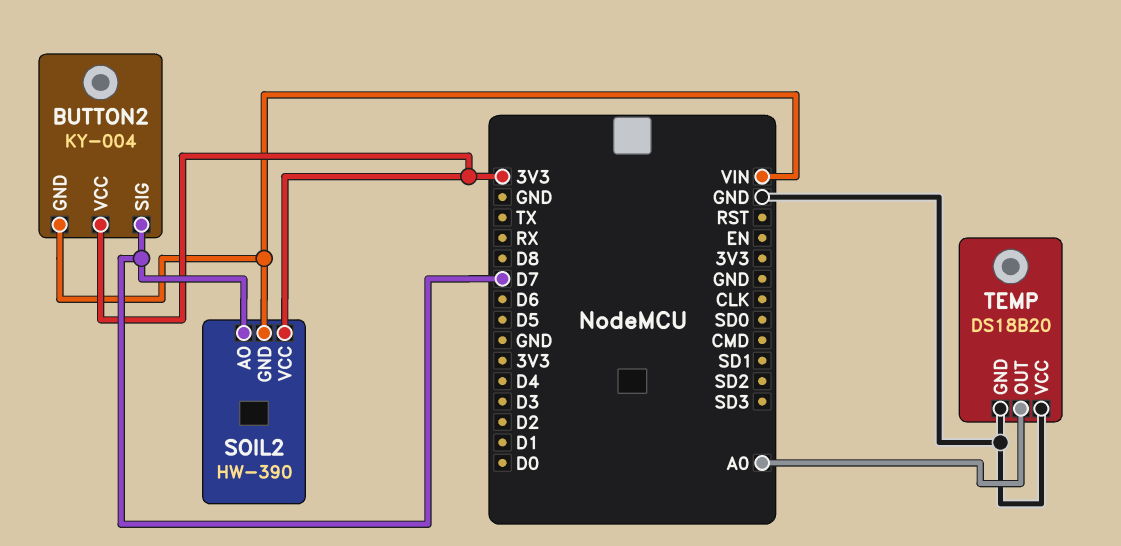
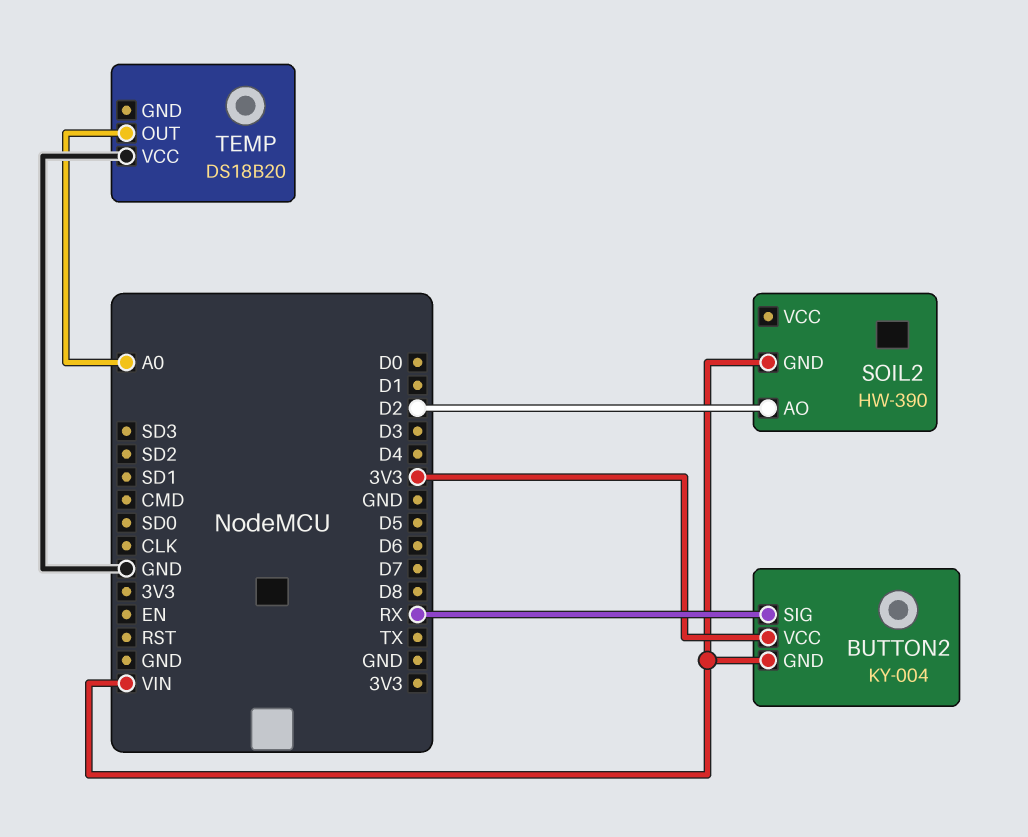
BUTTON2 pin SIG: D7 -> RX
SOIL2 pin AO: D7 -> D2
SOIL2 pin VCC: 3V3 -> none
TEMP pin GND: GND -> none

